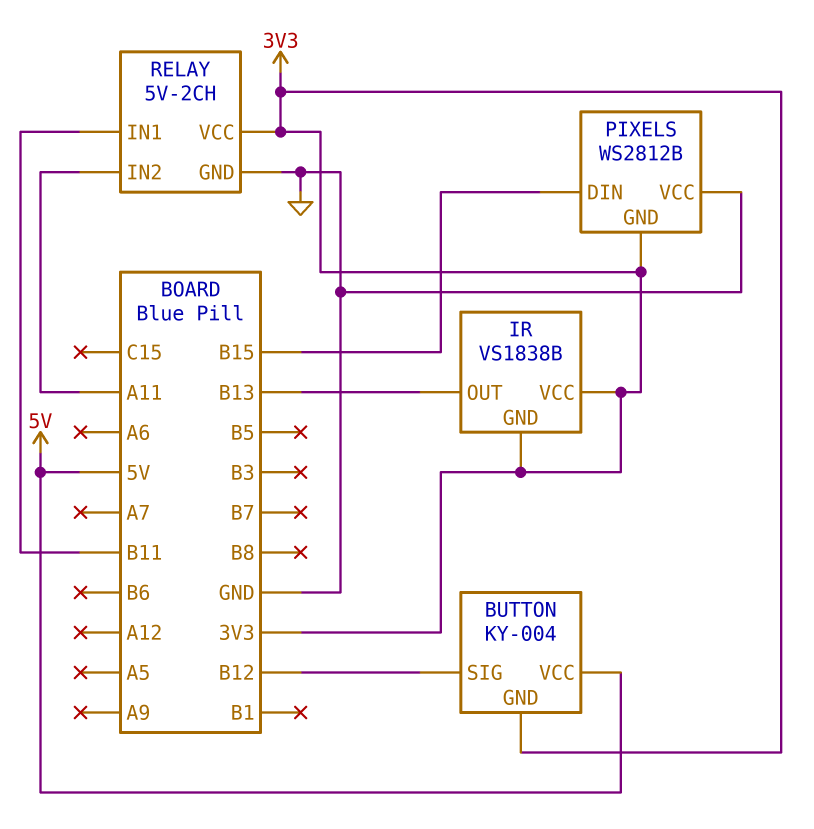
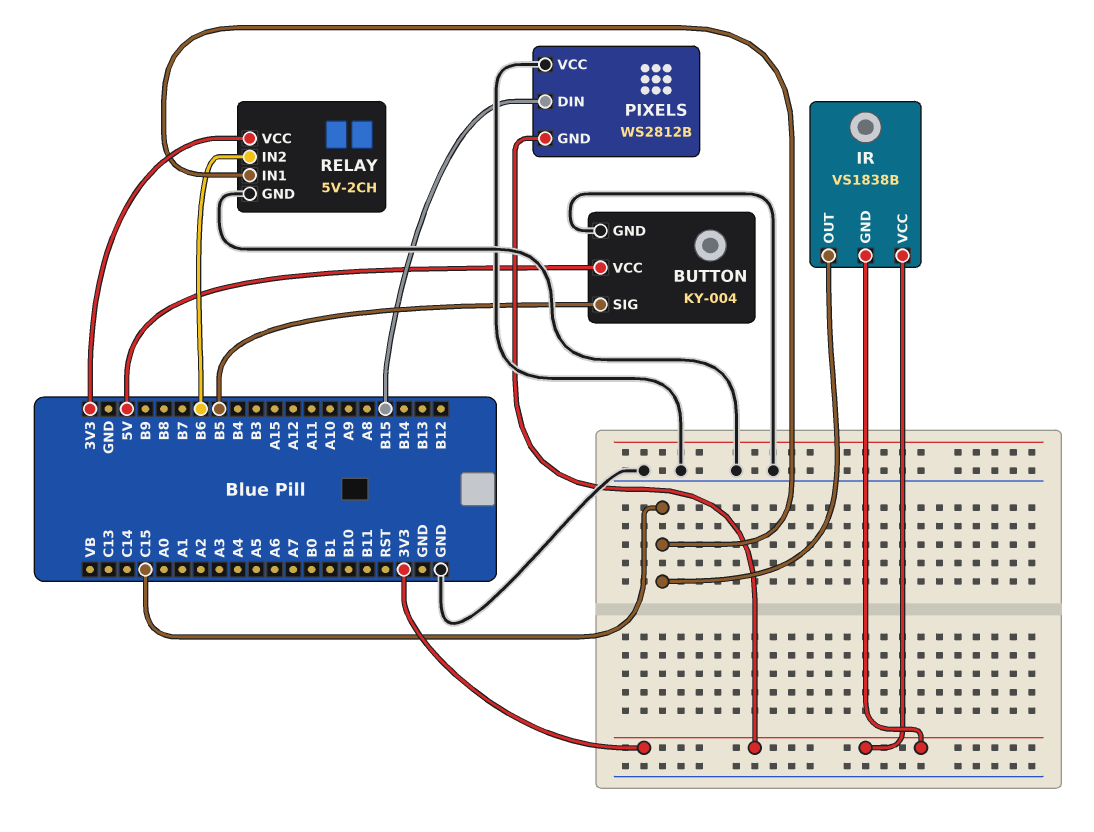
BUTTON pin GND: 3V3 -> GND
BUTTON pin SIG: B12 -> B5
IR pin OUT: B13 -> C15
RELAY pin IN1: B11 -> C15
RELAY pin IN2: A11 -> B6

